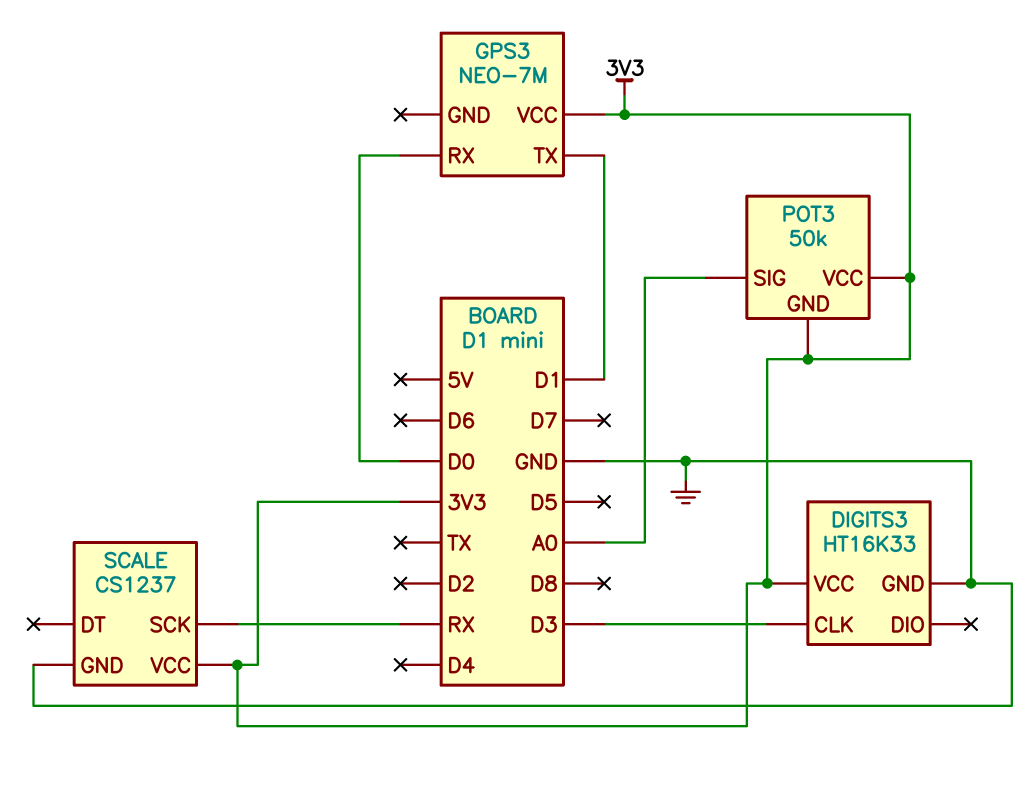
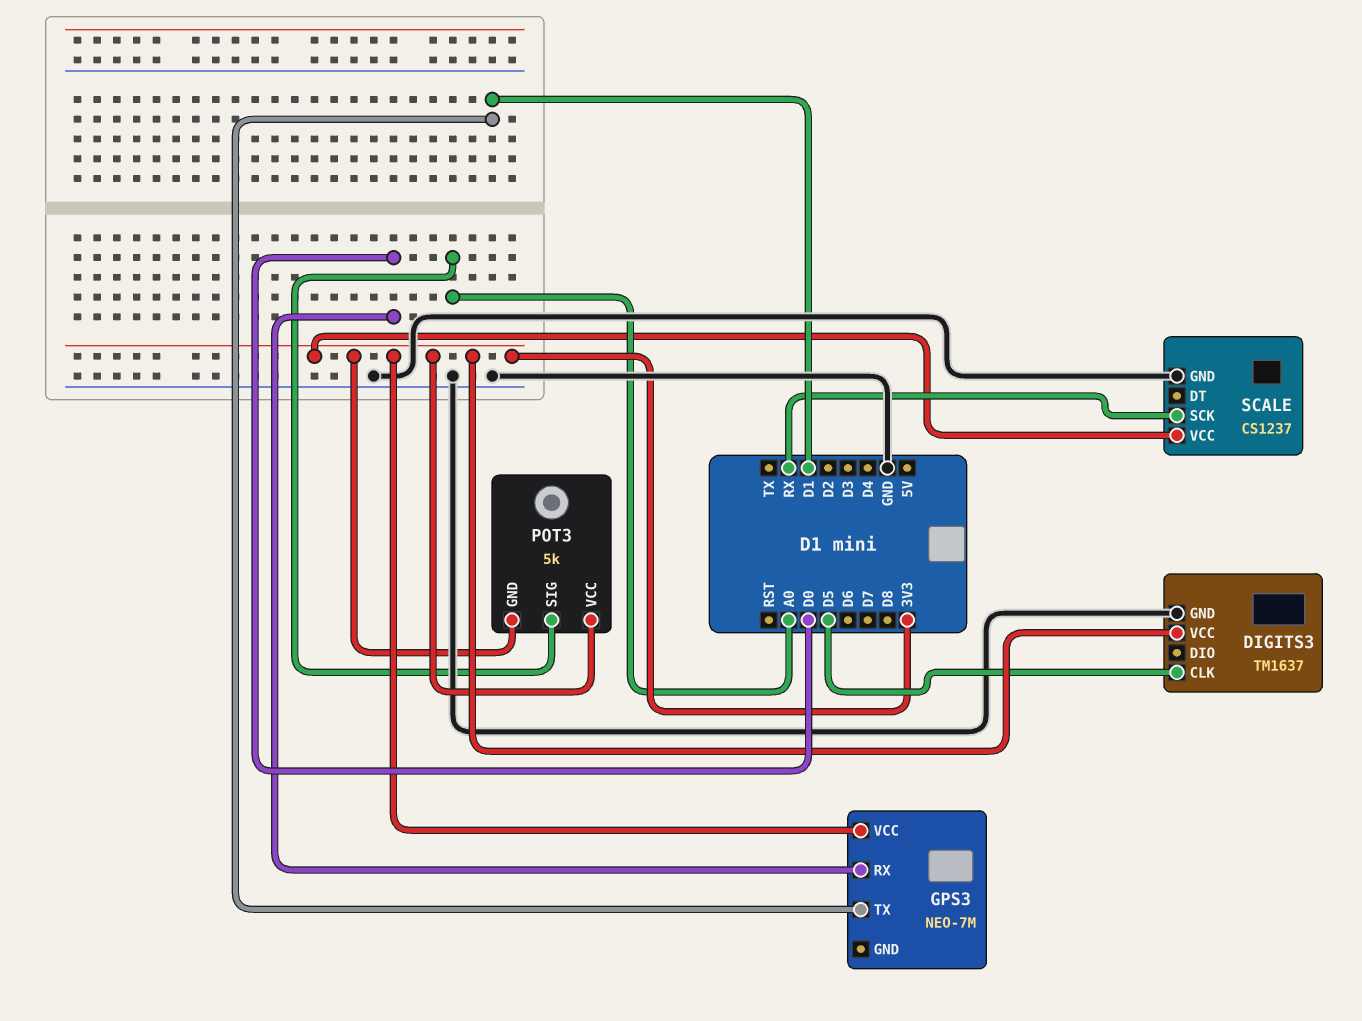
DIGITS3: HT16K33 -> TM1637
DIGITS3 pin CLK: D3 -> D5
POT3: 50k -> 5k

